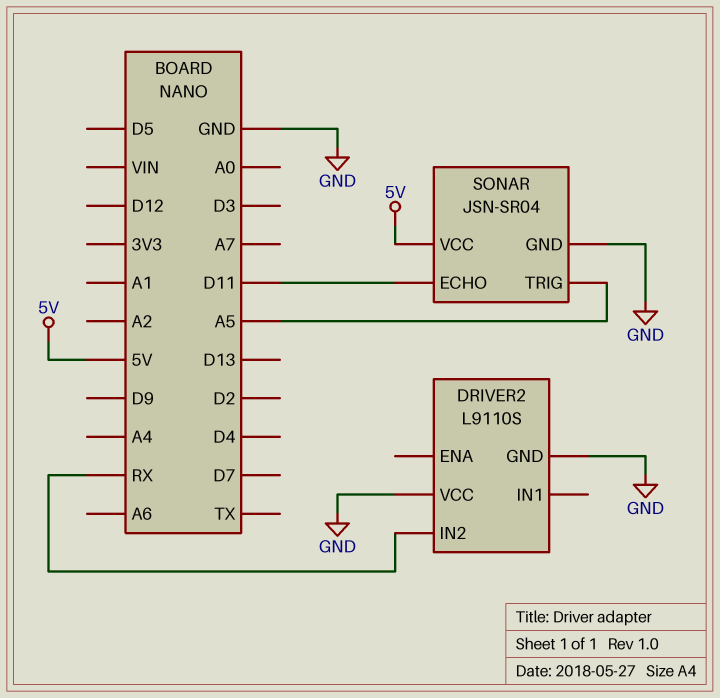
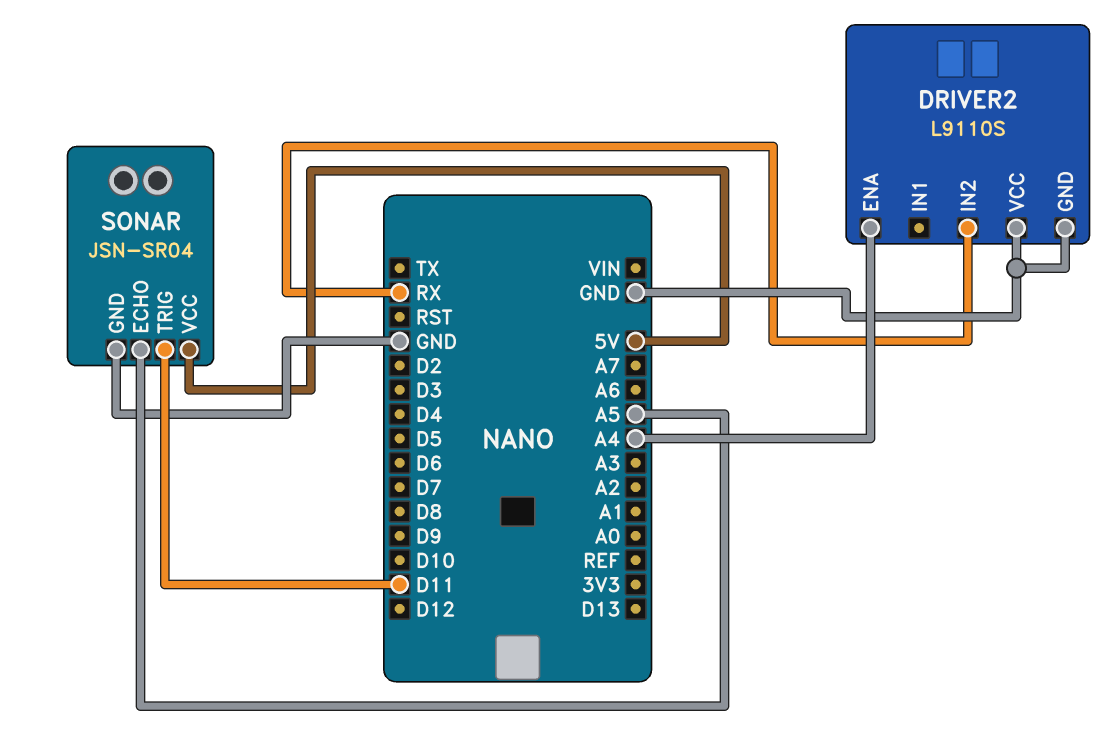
DRIVER2 pin ENA: none -> A4
SONAR pin ECHO: D11 -> A5
SONAR pin TRIG: A5 -> D11

